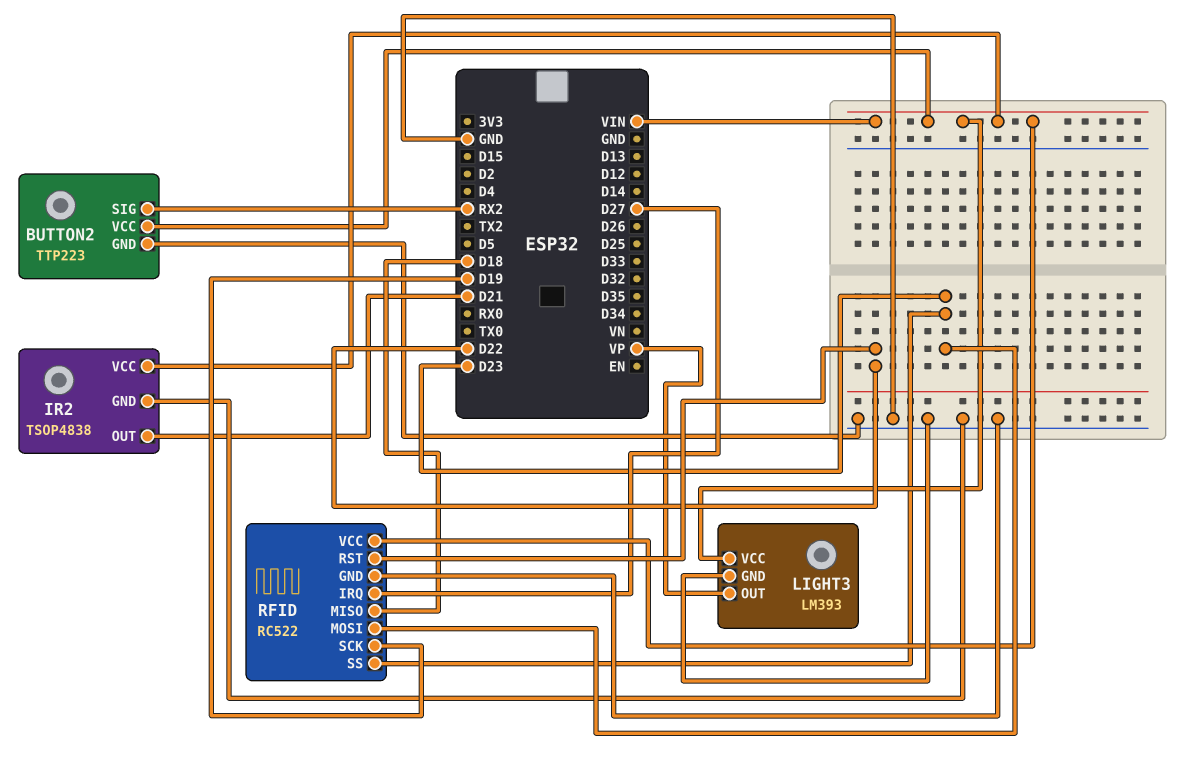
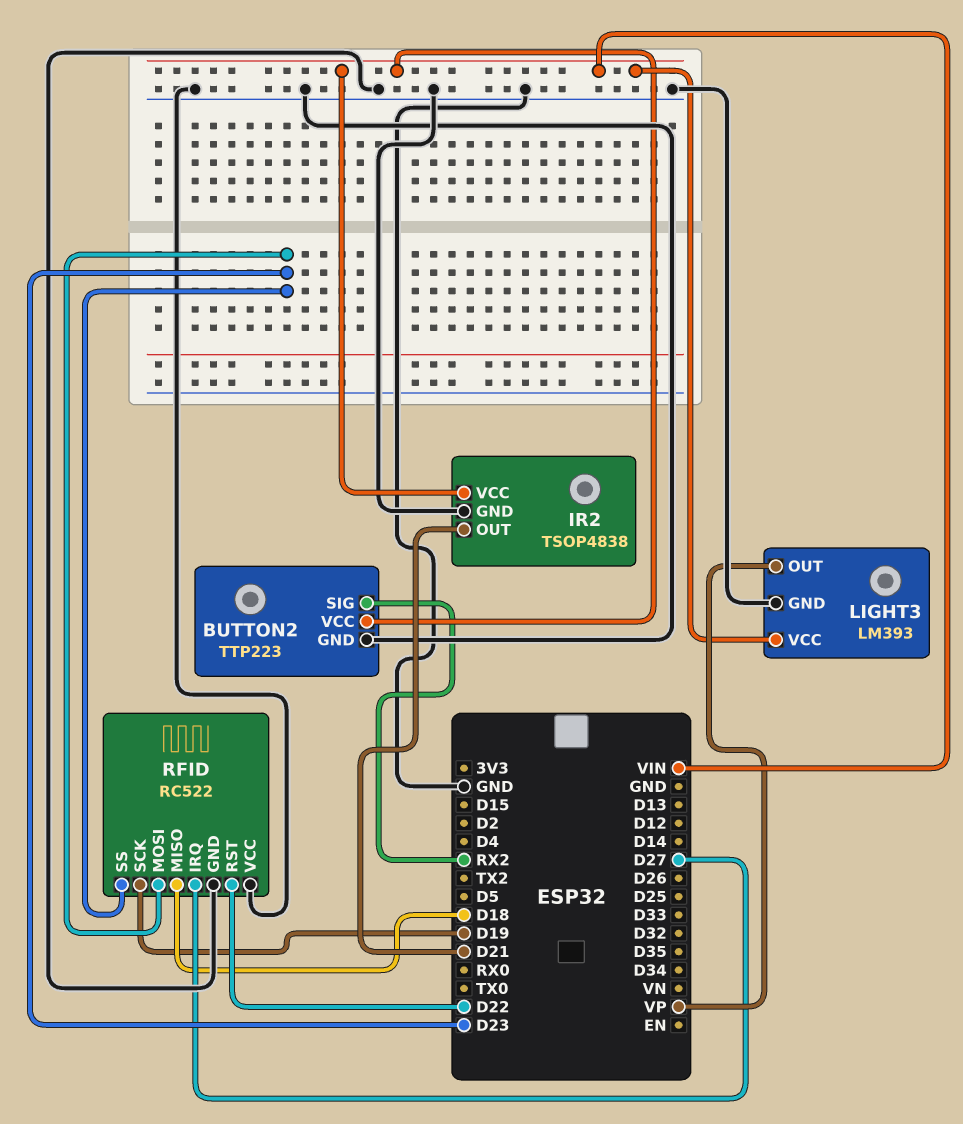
RFID pin VCC: VIN -> GND

